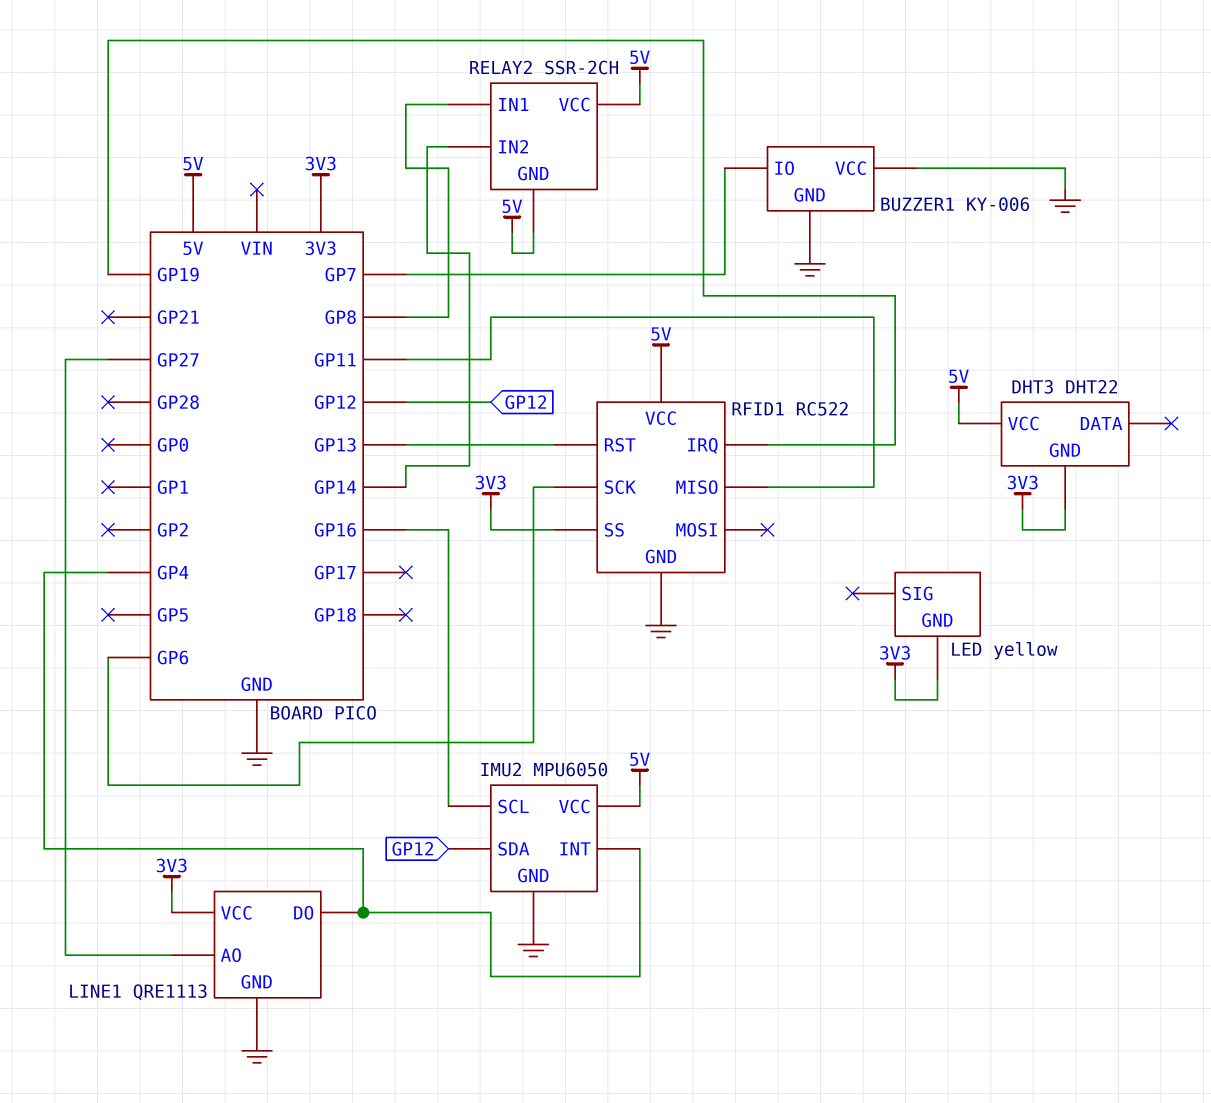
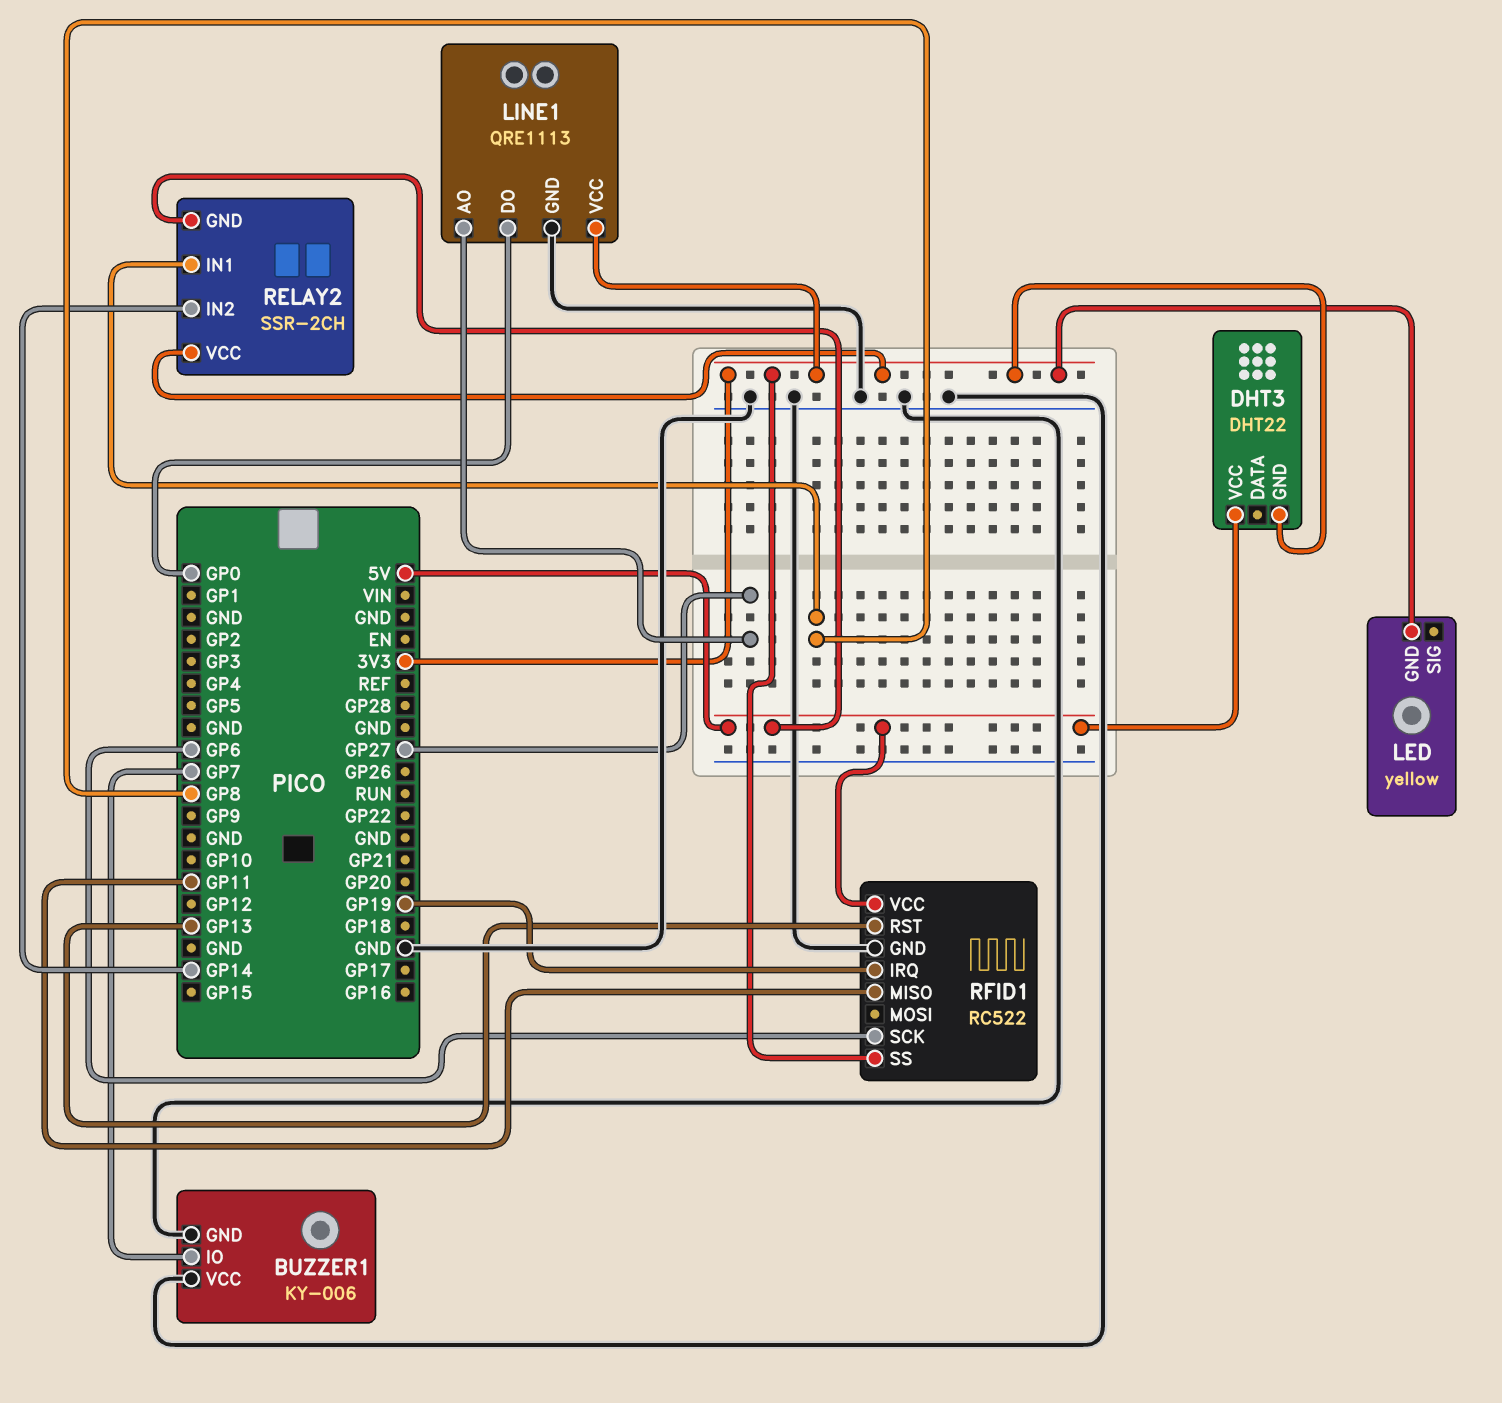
IMU2: MPU6050 -> none
IMU2 pin GND: GND -> none
IMU2 pin INT: GP4 -> none
IMU2 pin SCL: GP16 -> none
IMU2 pin SDA: GP12 -> none
IMU2 pin VCC: 5V -> none
LINE1 pin DO: GP4 -> GP0
RELAY2 pin VCC: 5V -> 3V3

